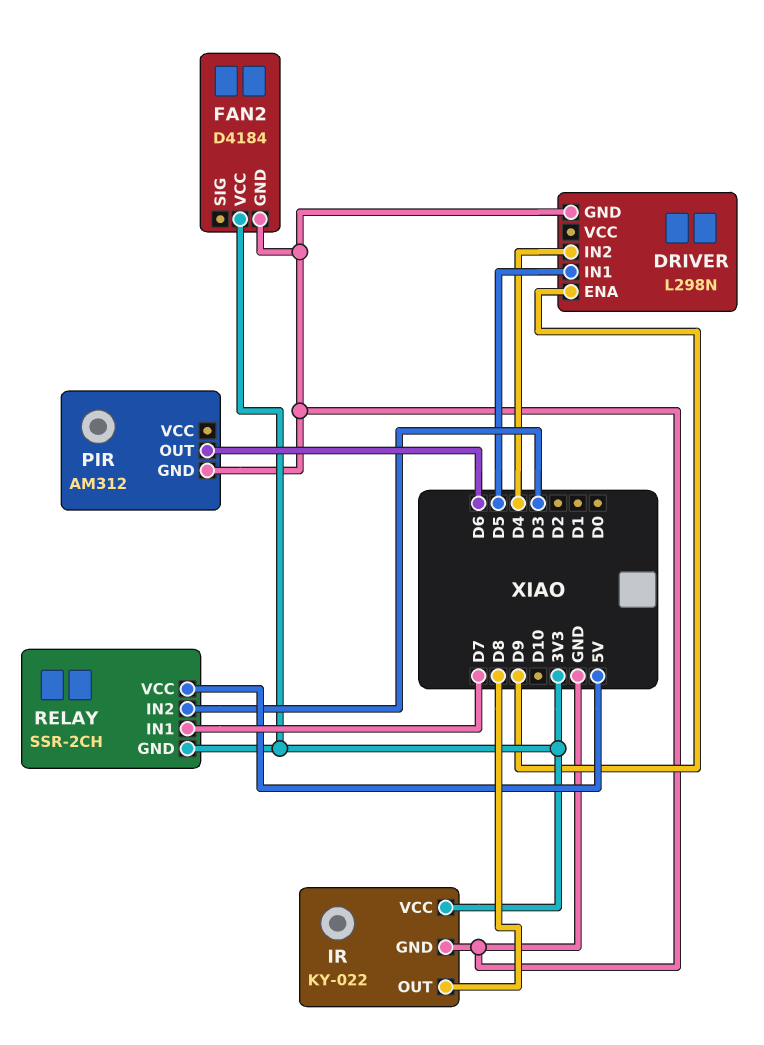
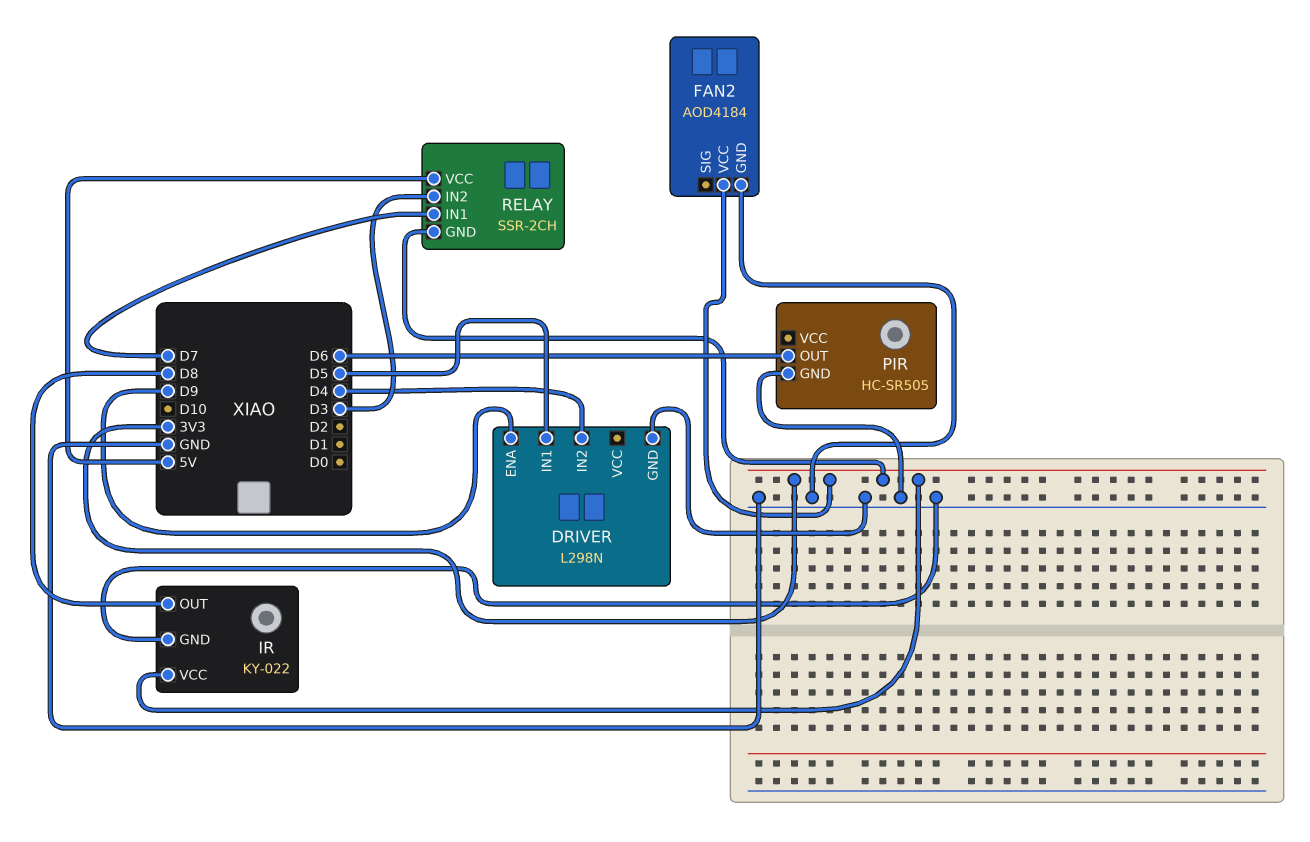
FAN2: D4184 -> AOD4184
PIR: AM312 -> HC-SR505

